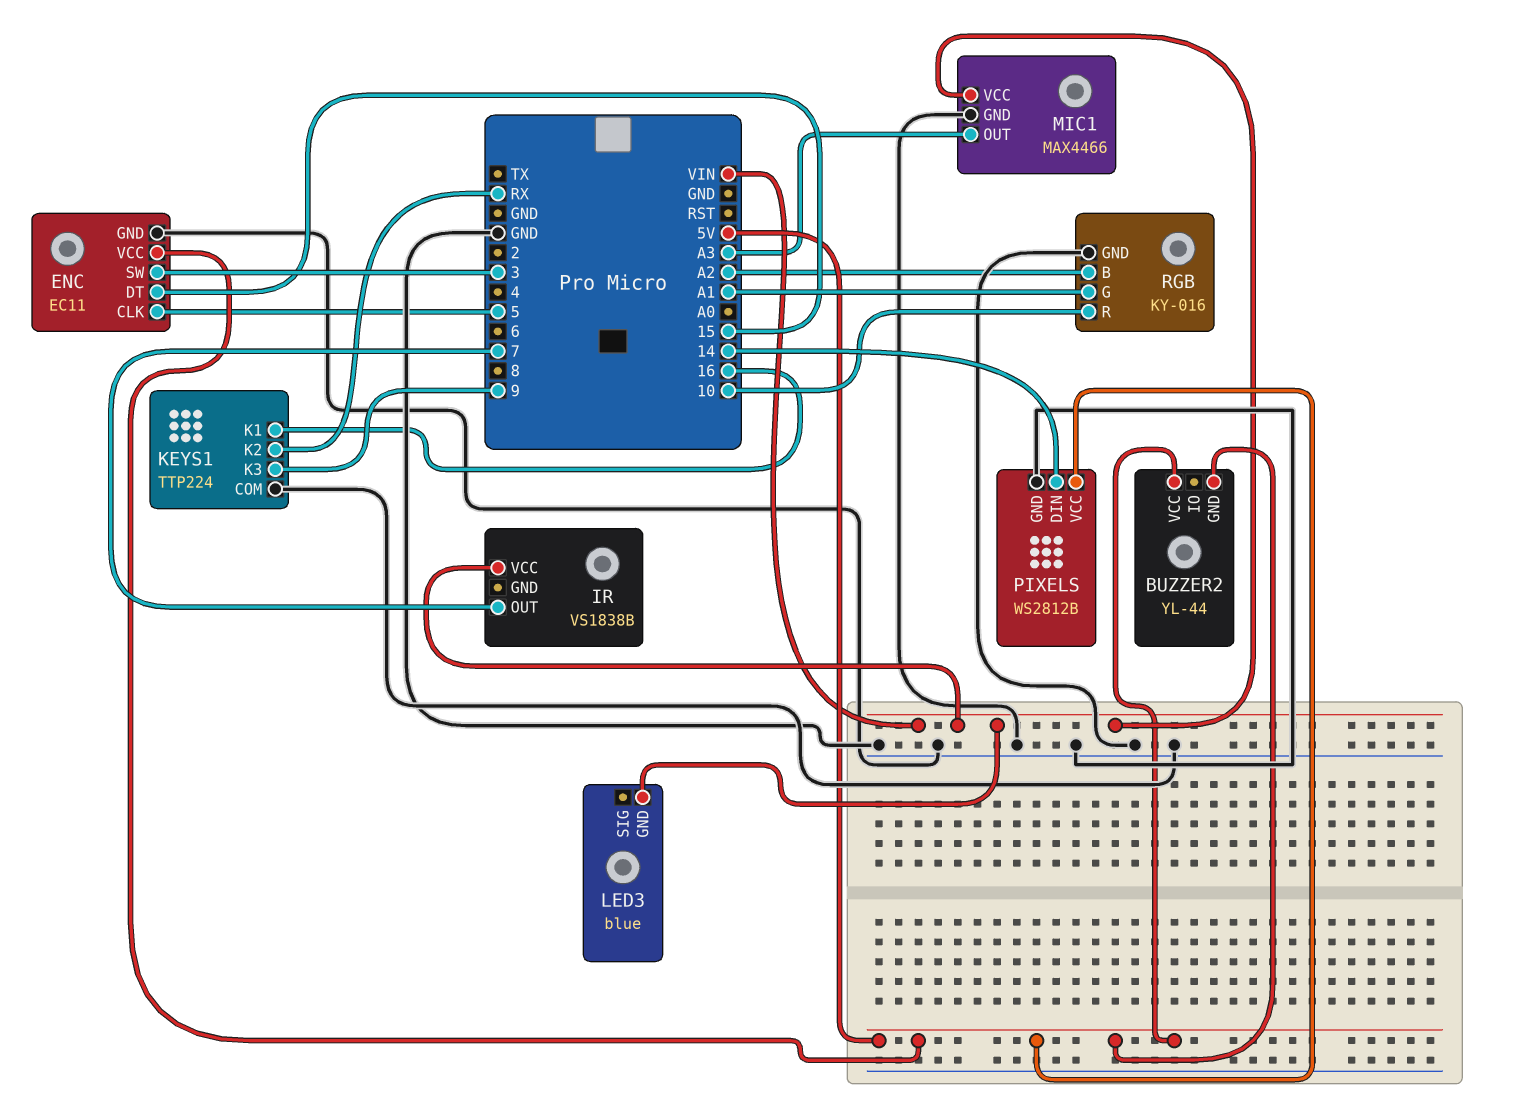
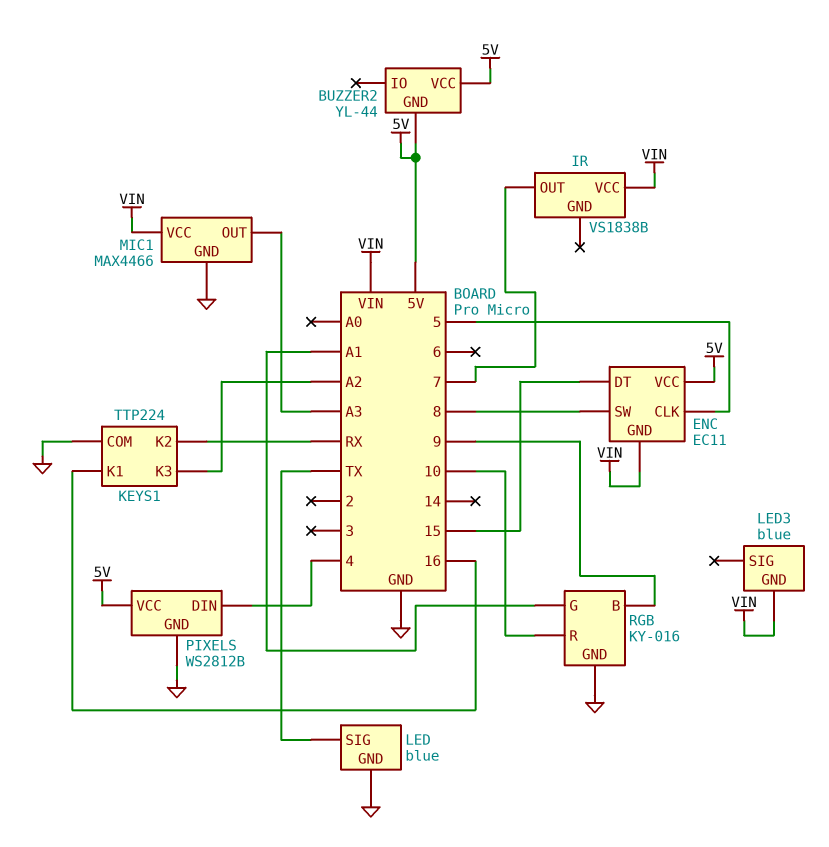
ENC pin GND: GND -> VIN
ENC pin SW: 3 -> 8
KEYS1 pin K3: 9 -> A2
LED: none -> blue
LED pin GND: none -> GND
LED pin SIG: none -> TX
PIXELS pin DIN: 14 -> 4
RGB pin B: A2 -> 9

